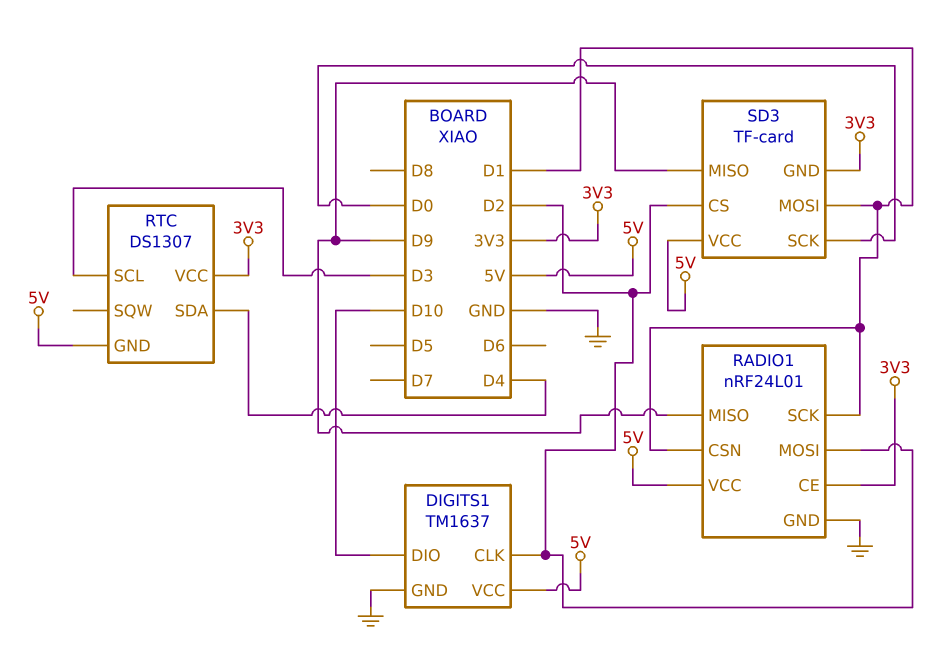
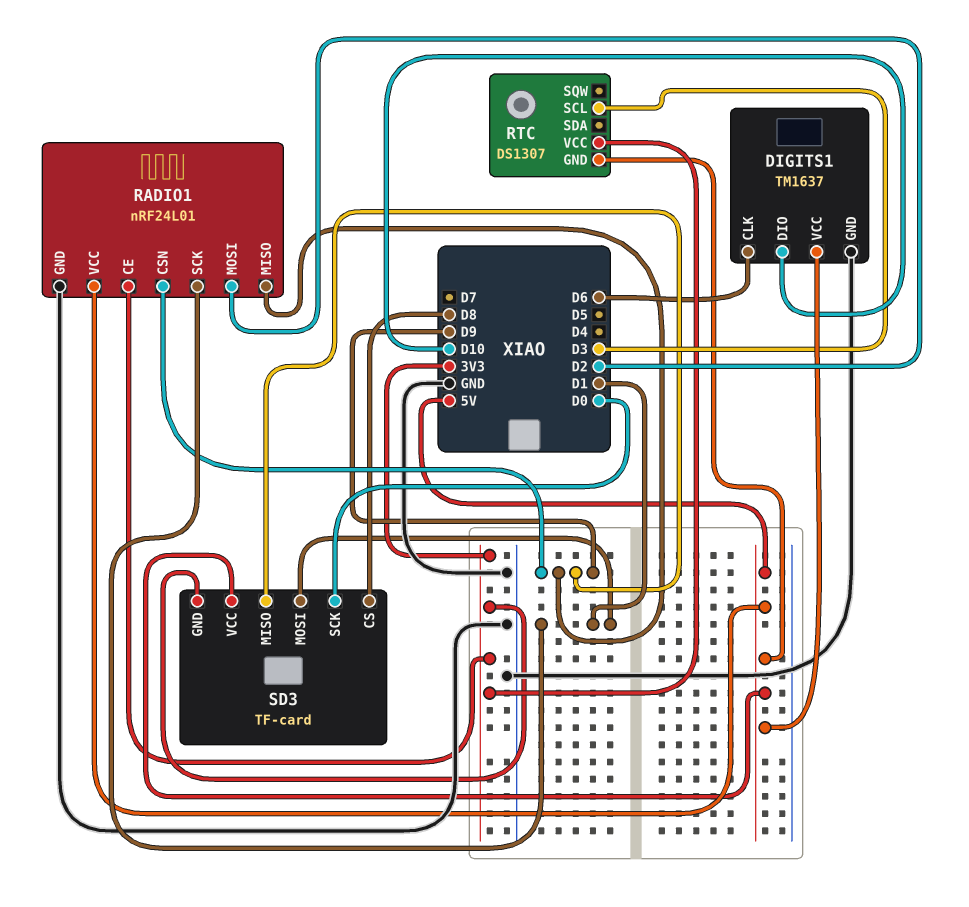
DIGITS1 pin CLK: D2 -> D6
RADIO1 pin CSN: D1 -> D9
RTC pin SDA: D4 -> none
SD3 pin CS: D2 -> D8

